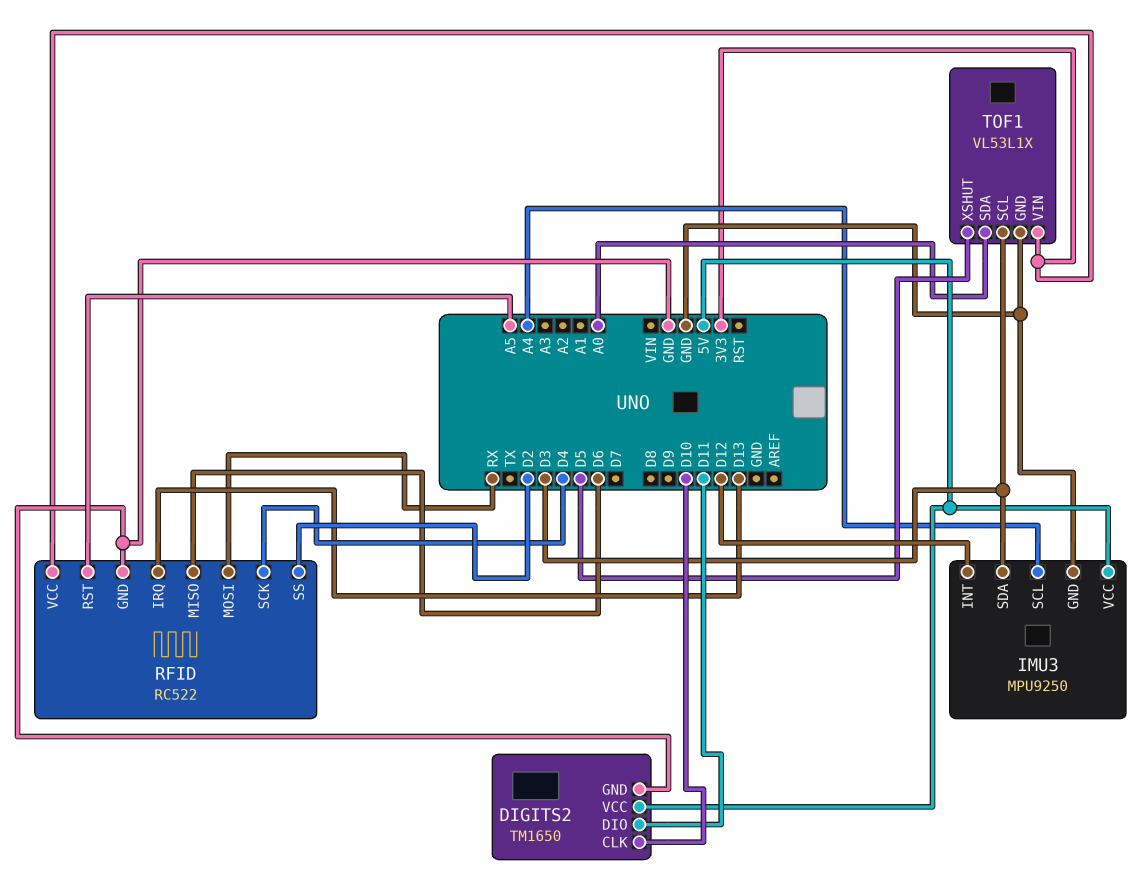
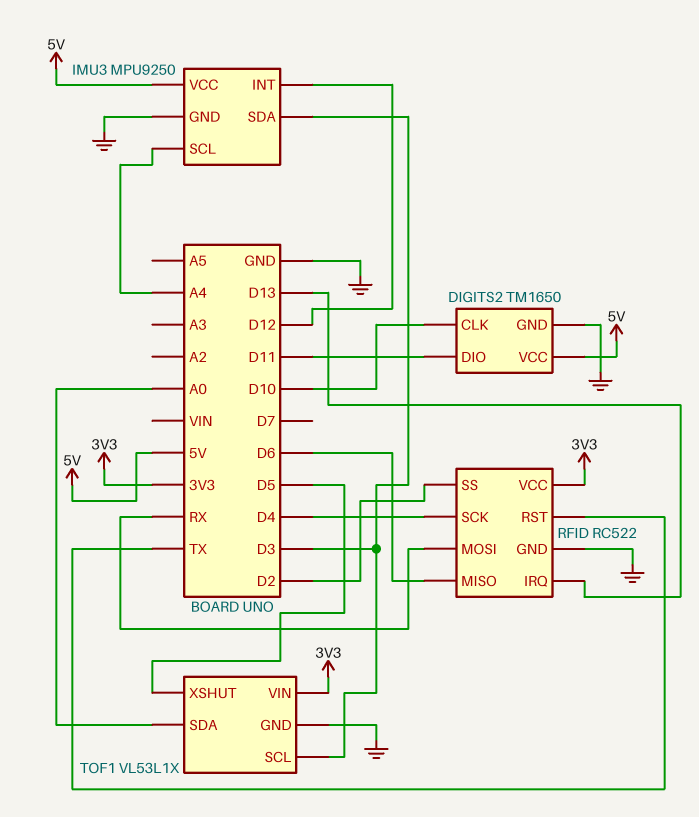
RFID pin RST: A5 -> TX

